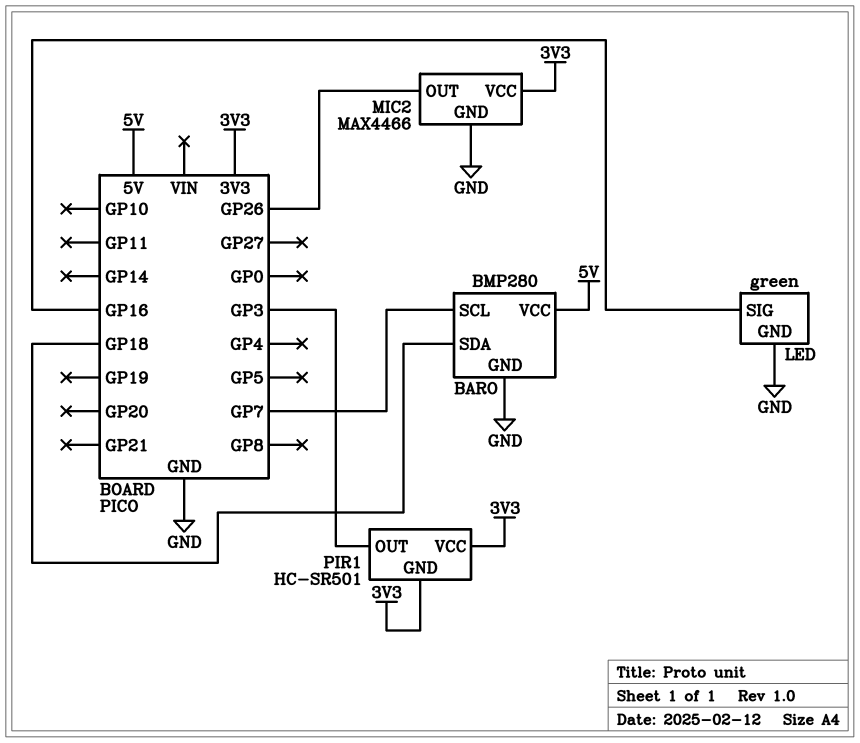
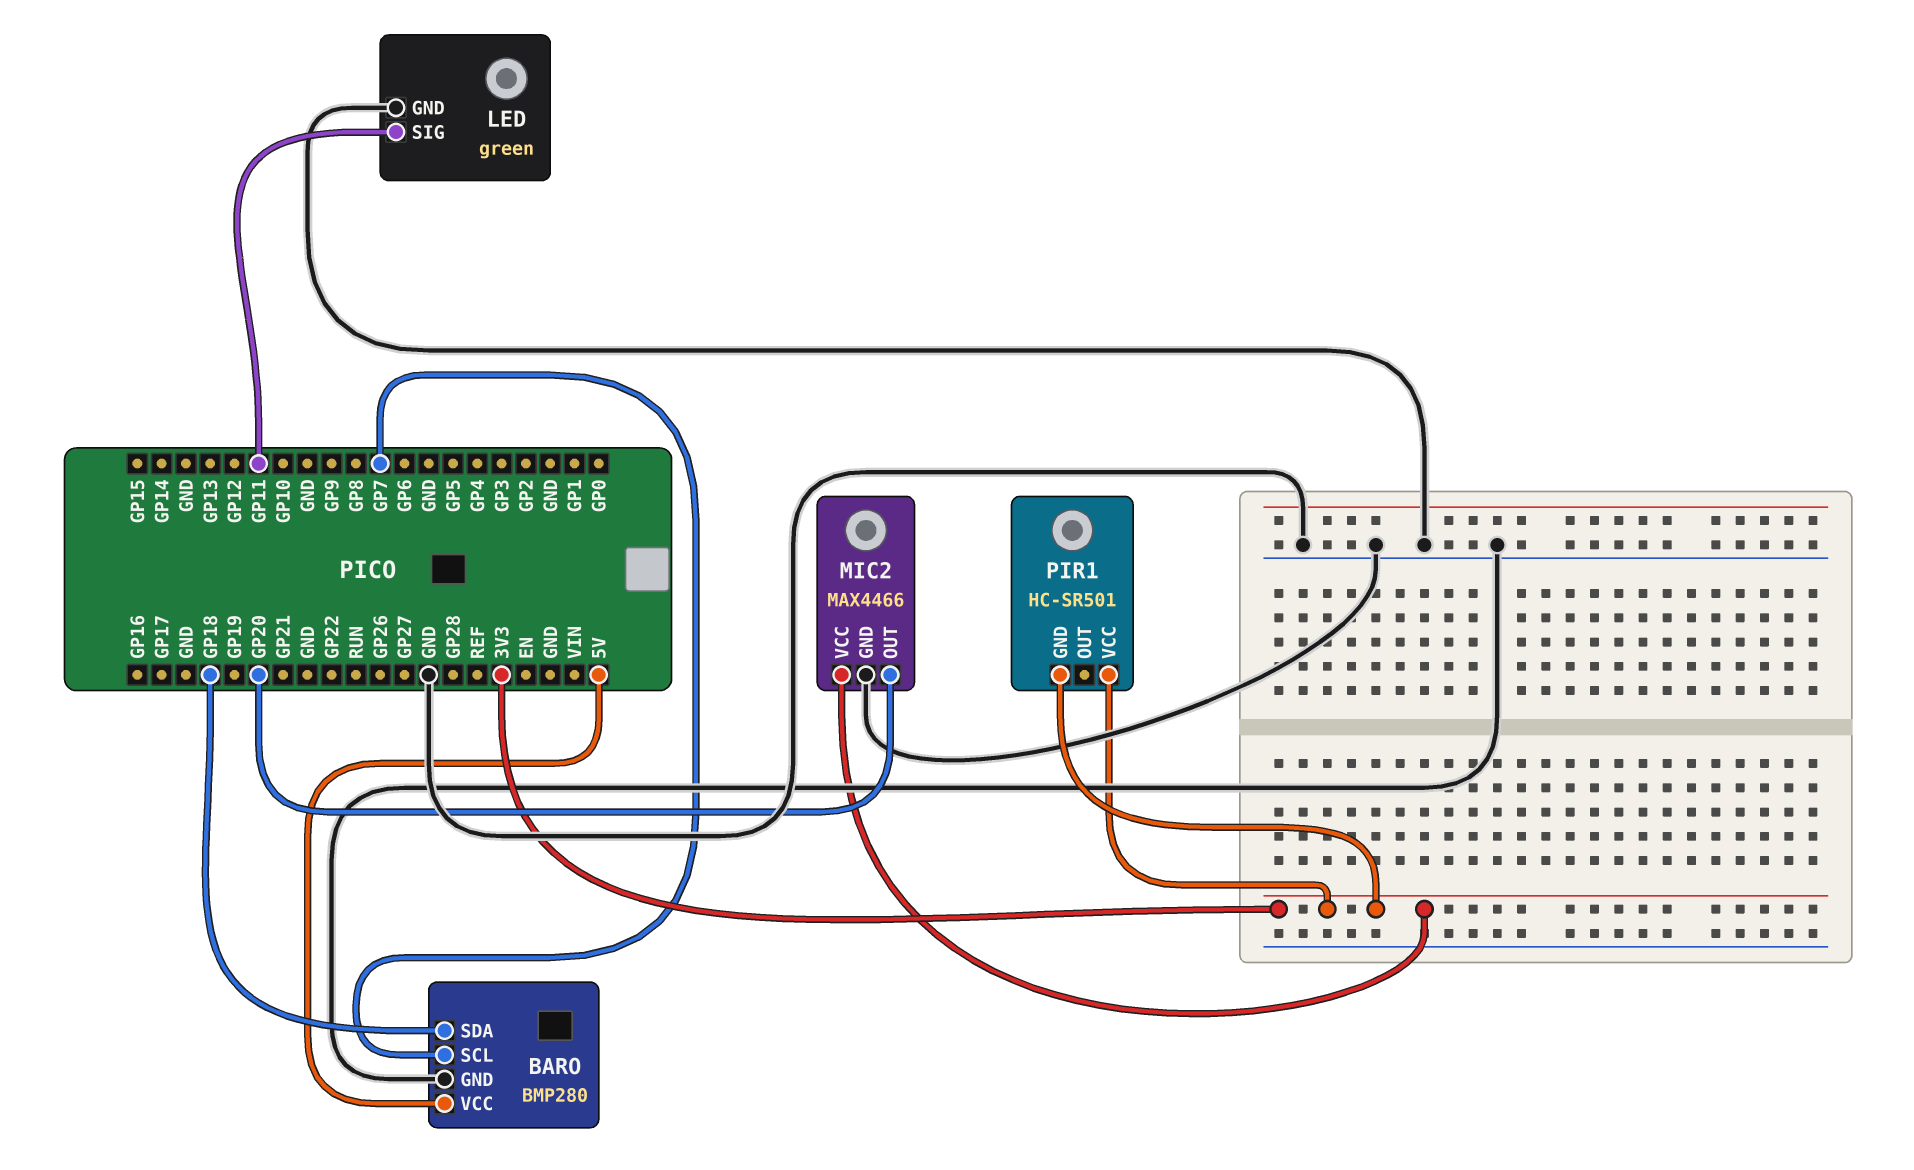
LED pin SIG: GP16 -> GP11
MIC2 pin OUT: GP26 -> GP20
PIR1 pin OUT: GP3 -> none

